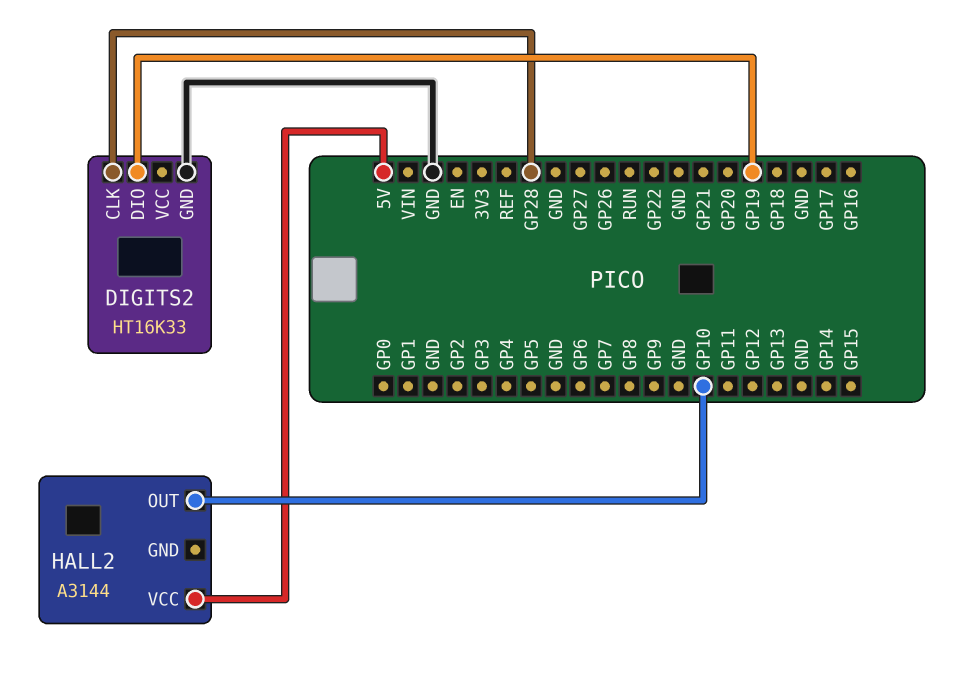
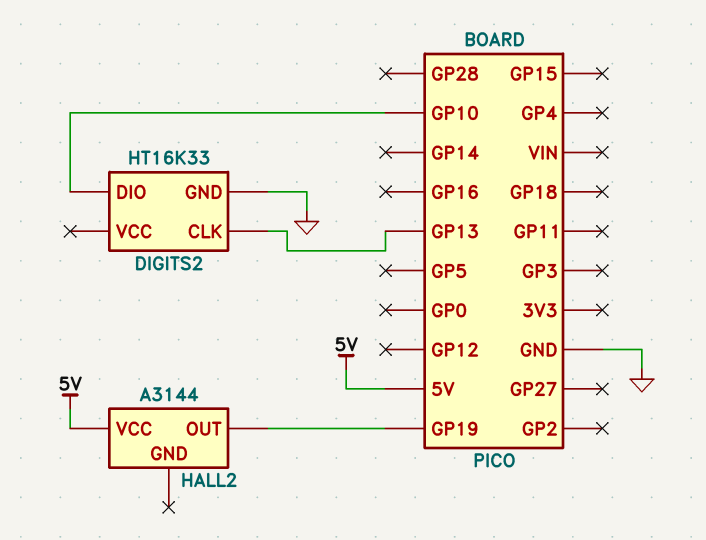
DIGITS2 pin CLK: GP28 -> GP13
DIGITS2 pin DIO: GP19 -> GP10
HALL2 pin OUT: GP10 -> GP19

